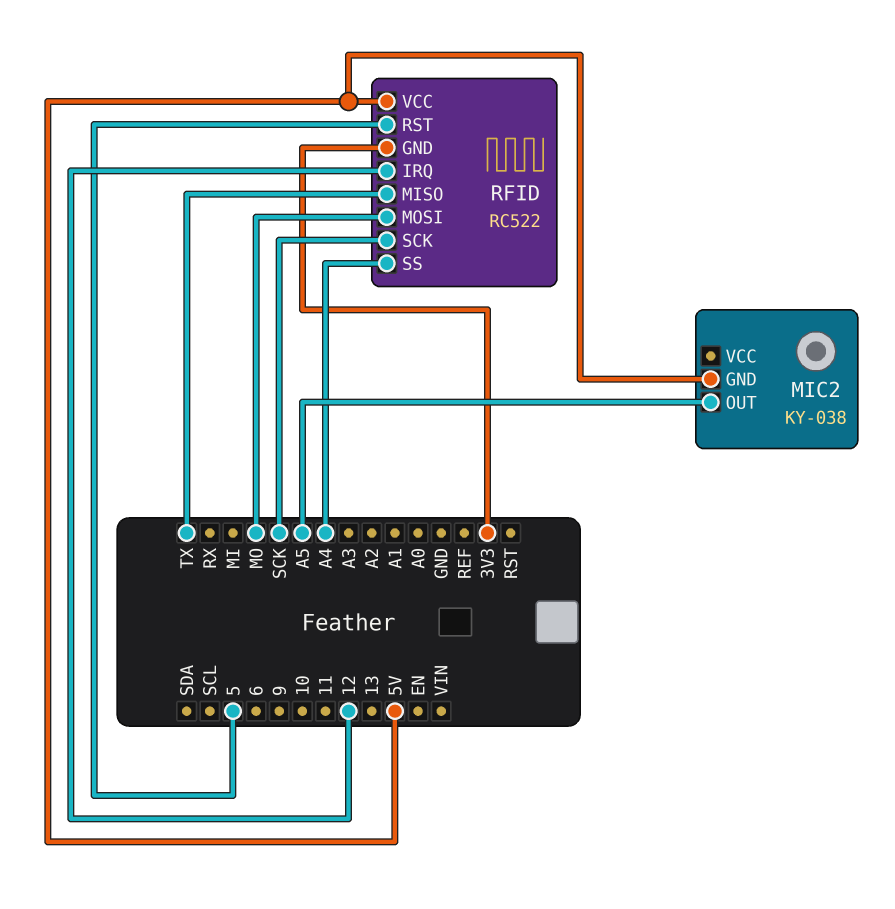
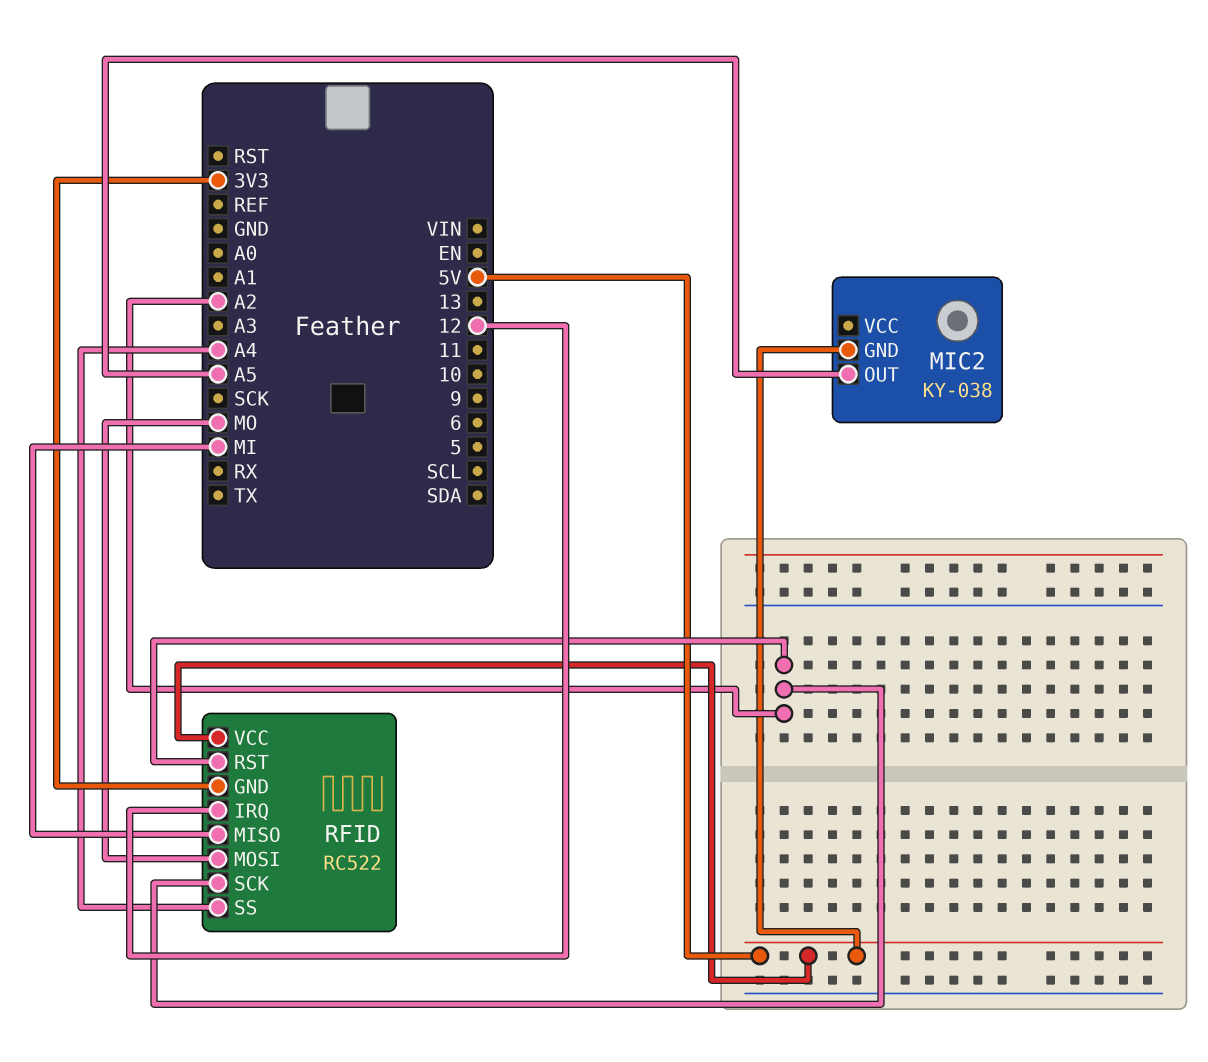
RFID pin MISO: TX -> MI
RFID pin RST: 5 -> A2
RFID pin SCK: SCK -> A2

